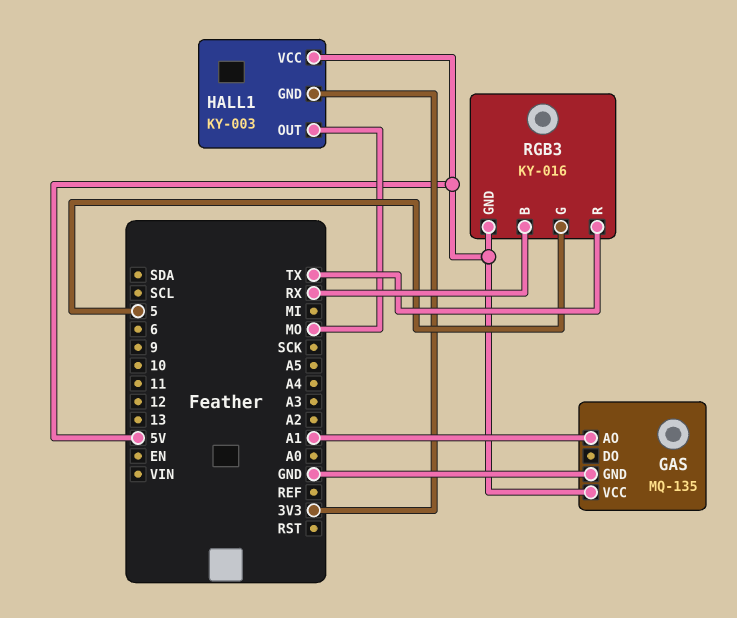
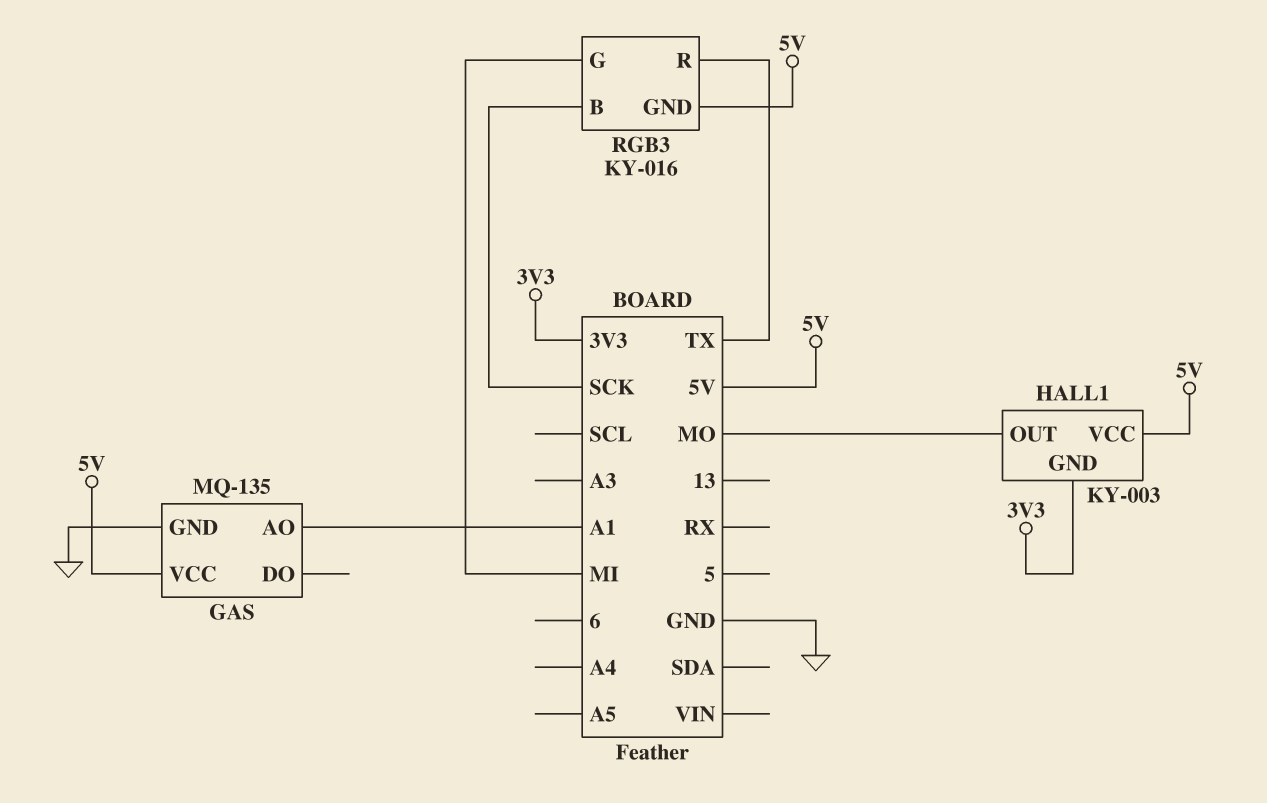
RGB3 pin B: RX -> SCK
RGB3 pin G: 5 -> MI

